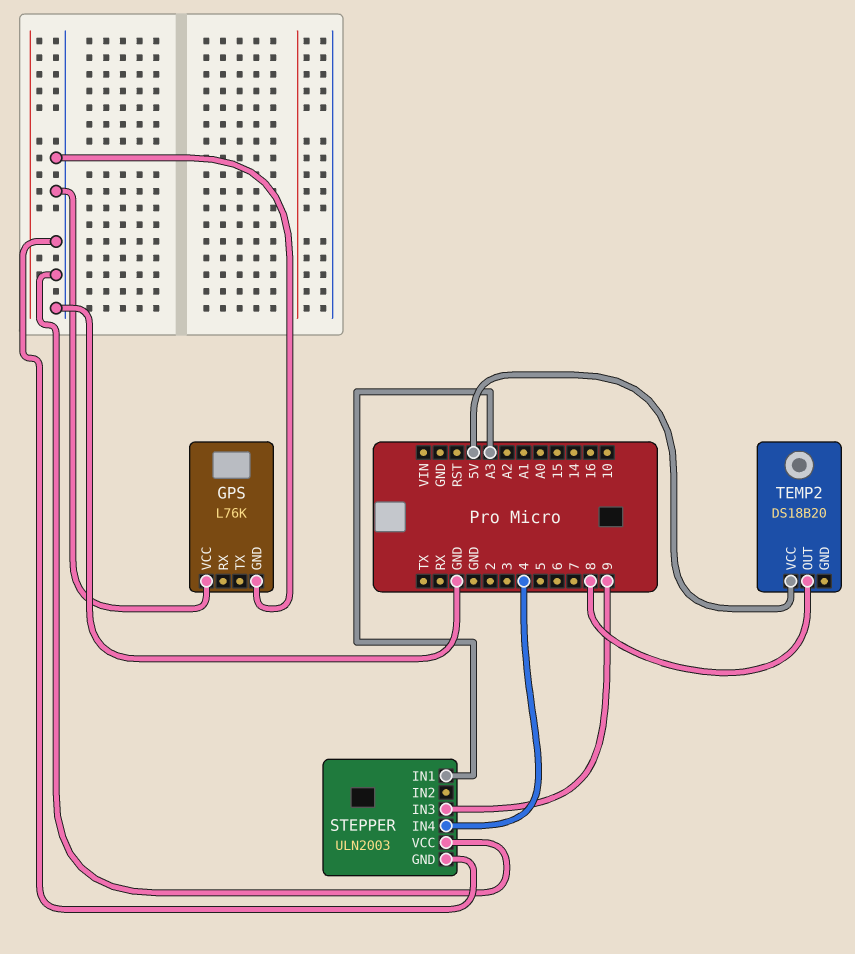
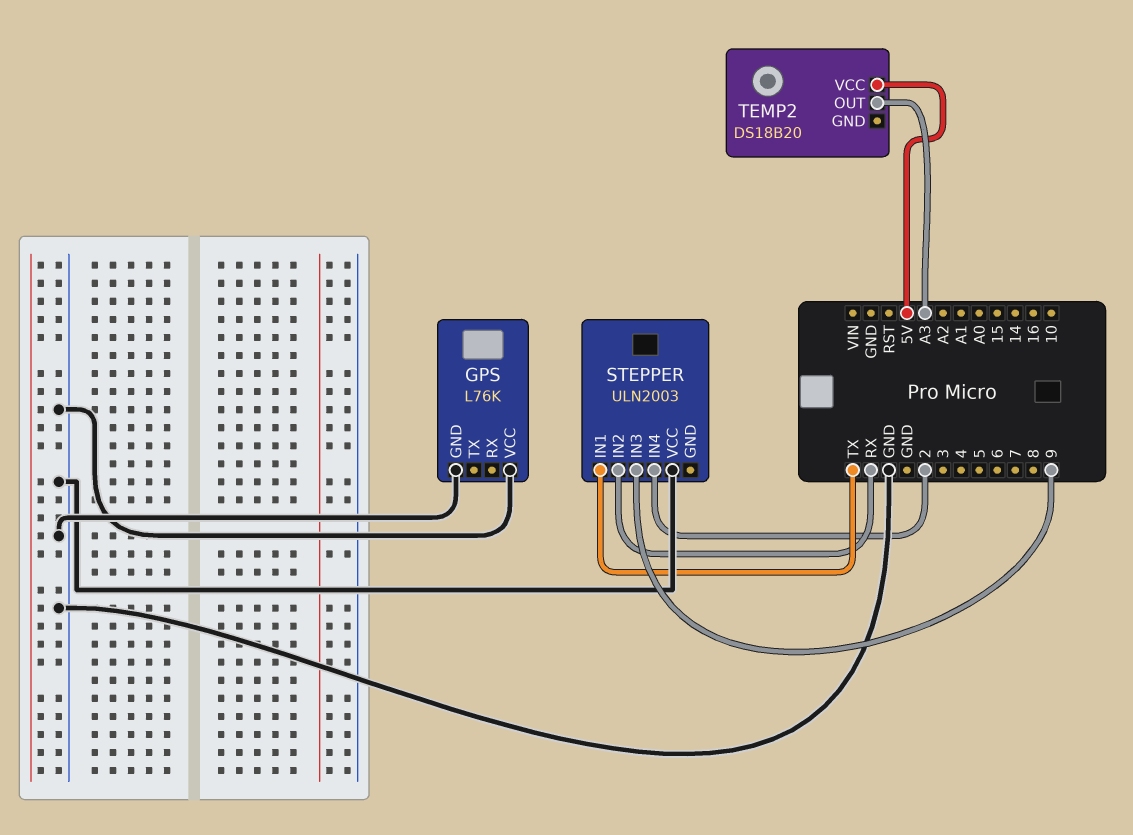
STEPPER pin GND: GND -> none
STEPPER pin IN1: A3 -> TX
STEPPER pin IN2: none -> RX
STEPPER pin IN4: 4 -> 2
TEMP2 pin OUT: 8 -> A3

